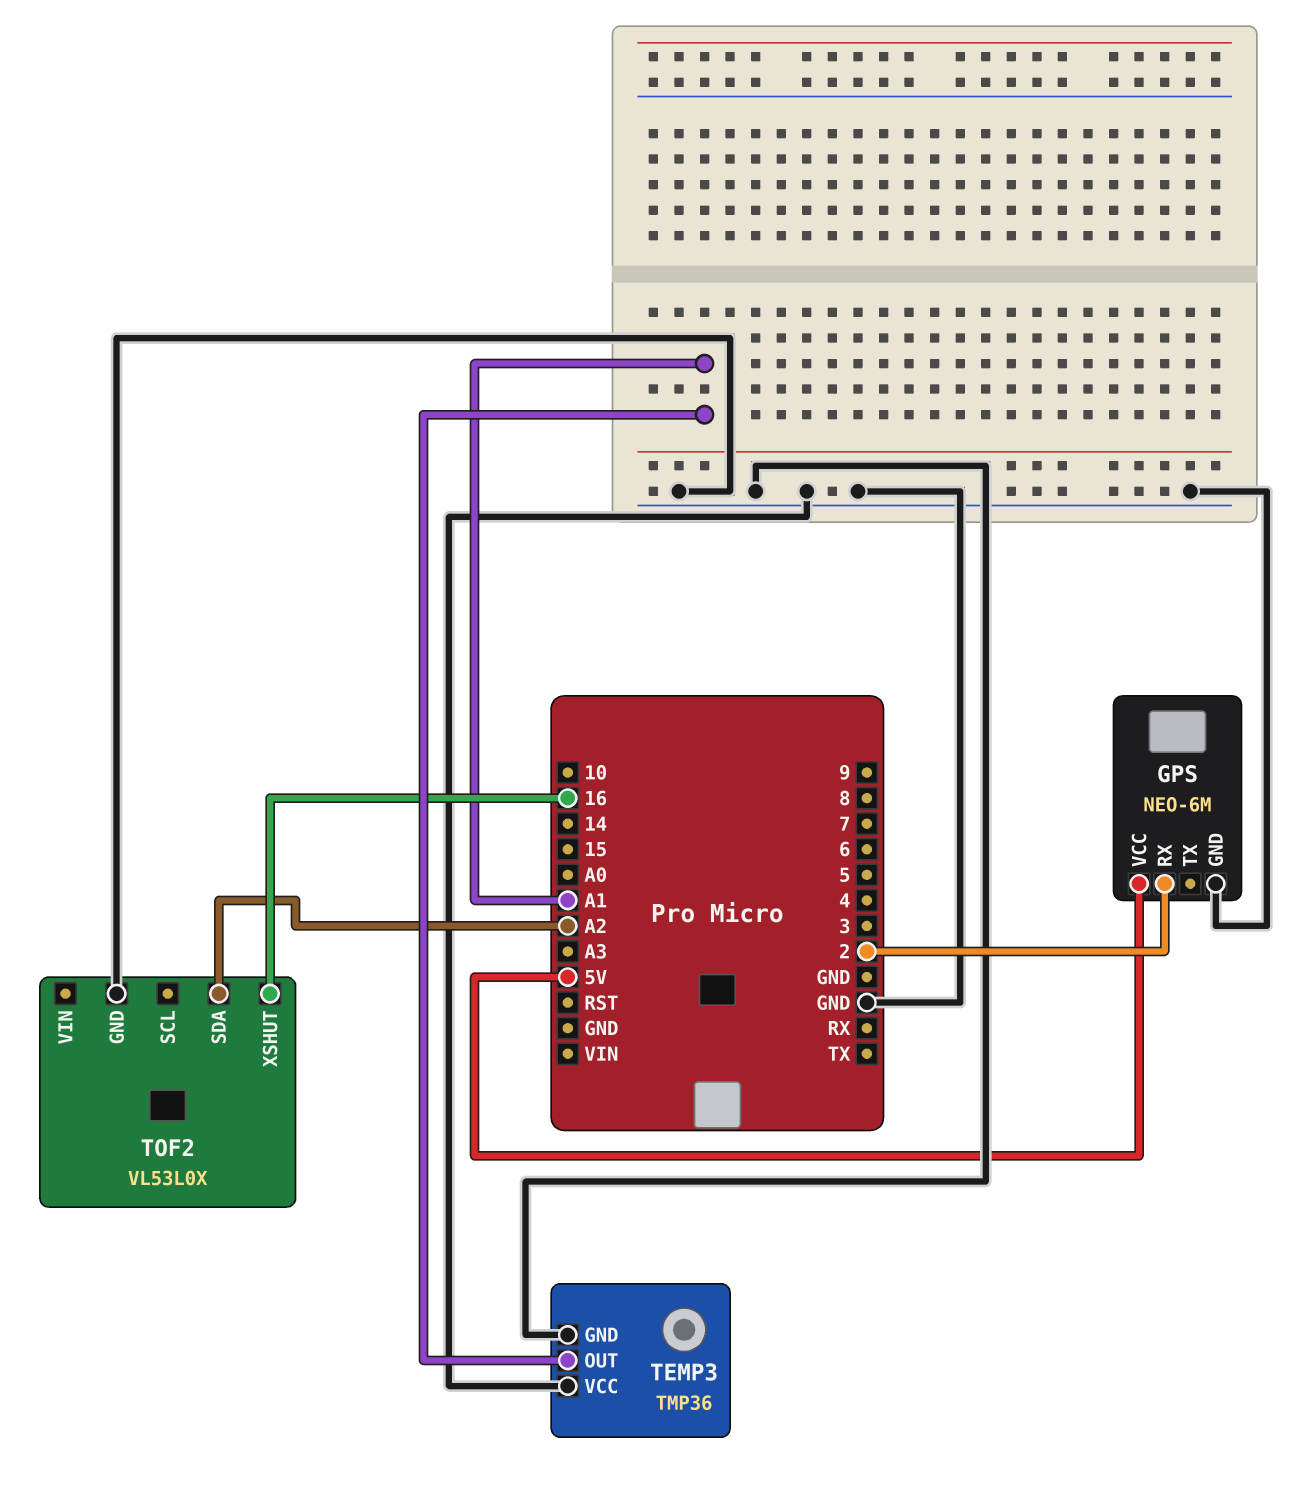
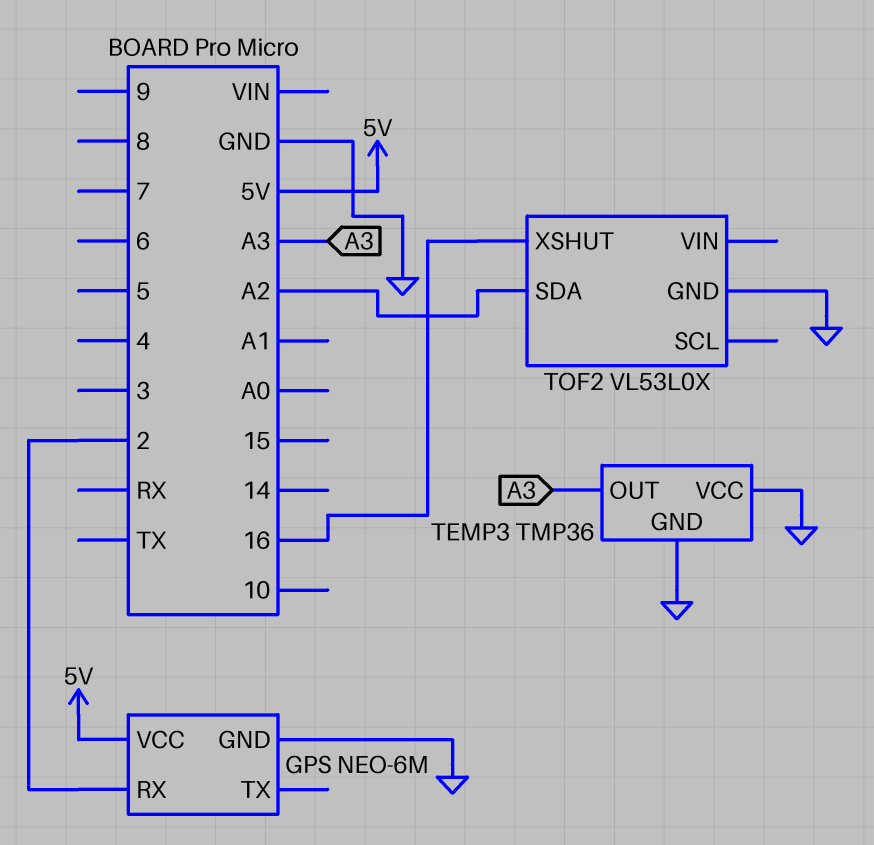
TEMP3 pin OUT: A1 -> A3

